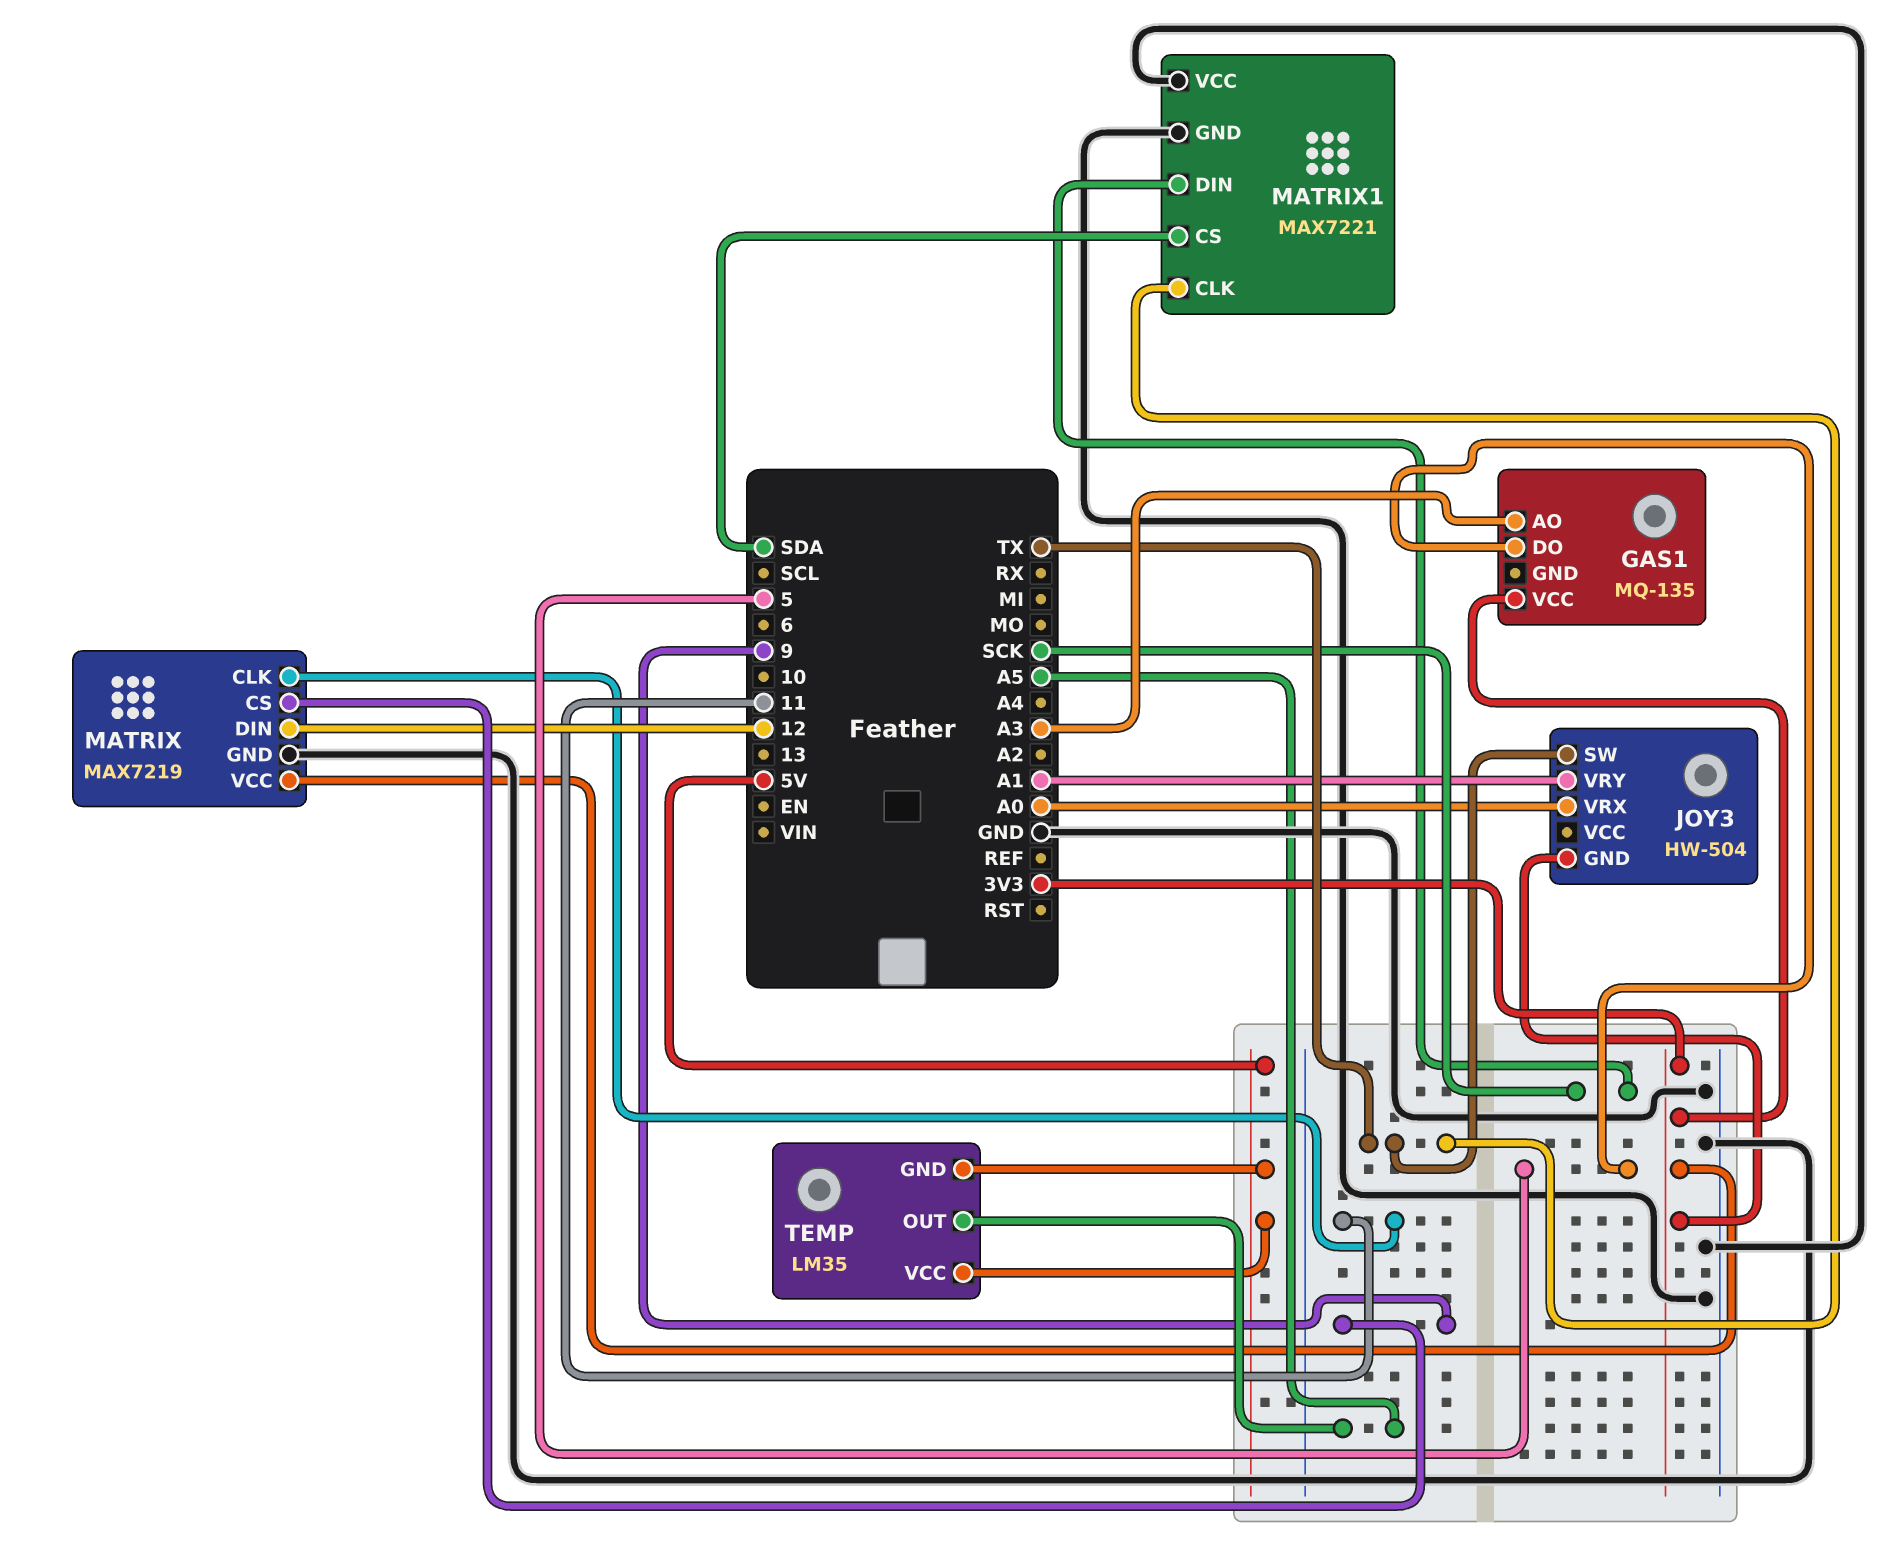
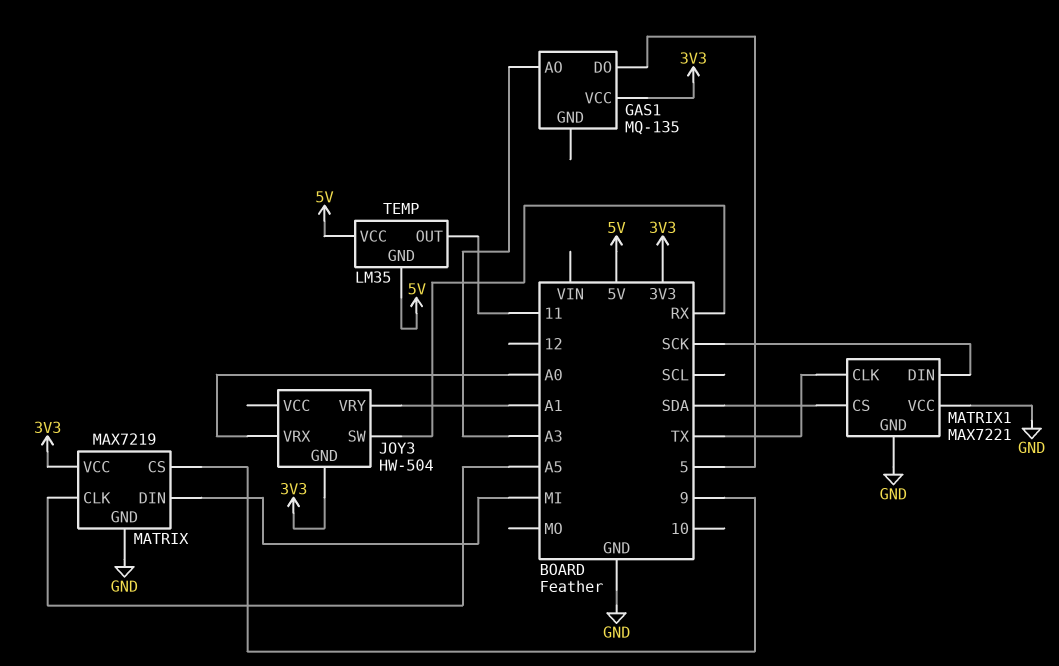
JOY3 pin SW: TX -> RX
MATRIX pin CLK: 11 -> A5
MATRIX pin DIN: 12 -> MI
TEMP pin OUT: A5 -> 11

